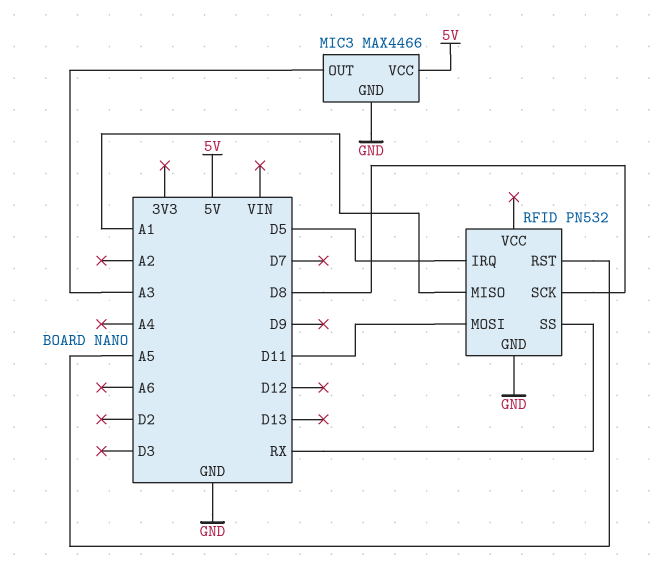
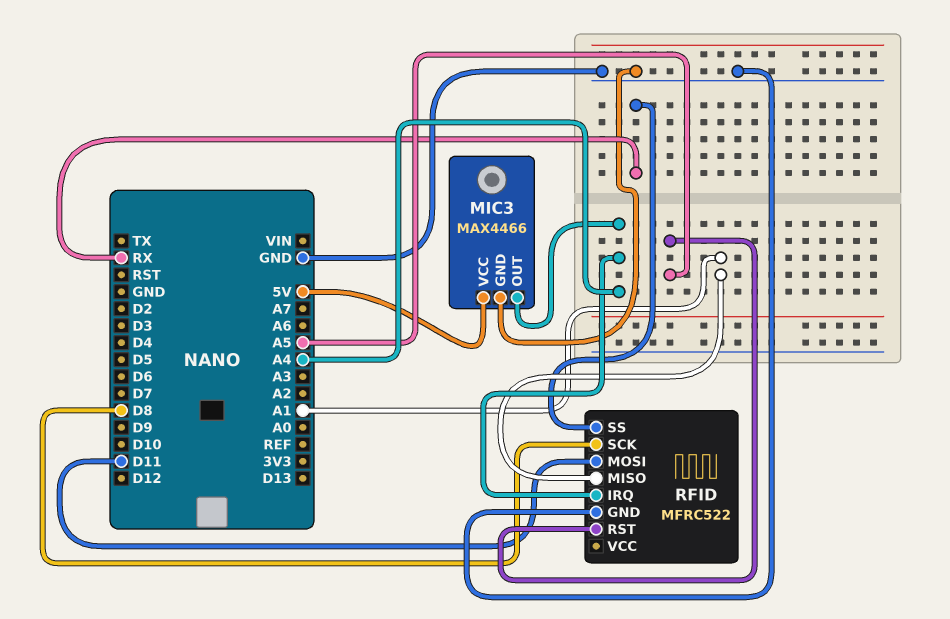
MIC3 pin OUT: A3 -> A4
RFID: PN532 -> MFRC522
RFID pin IRQ: D5 -> A4

